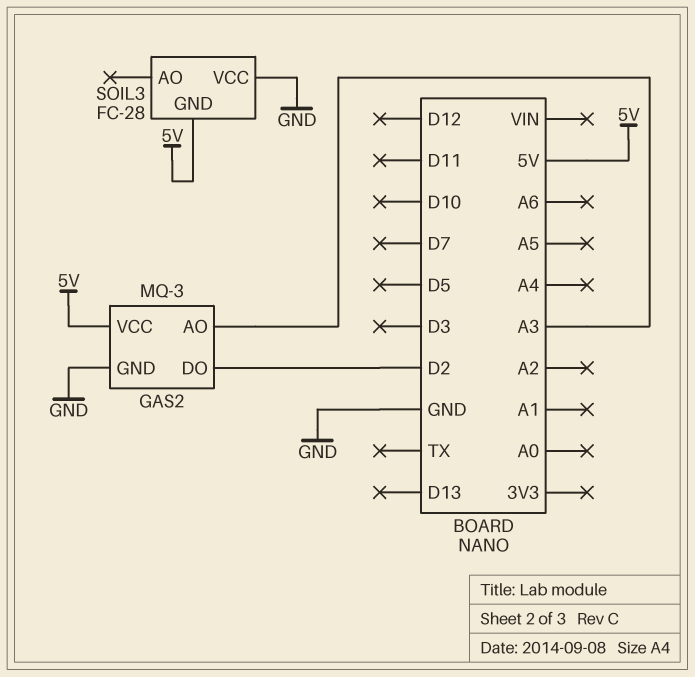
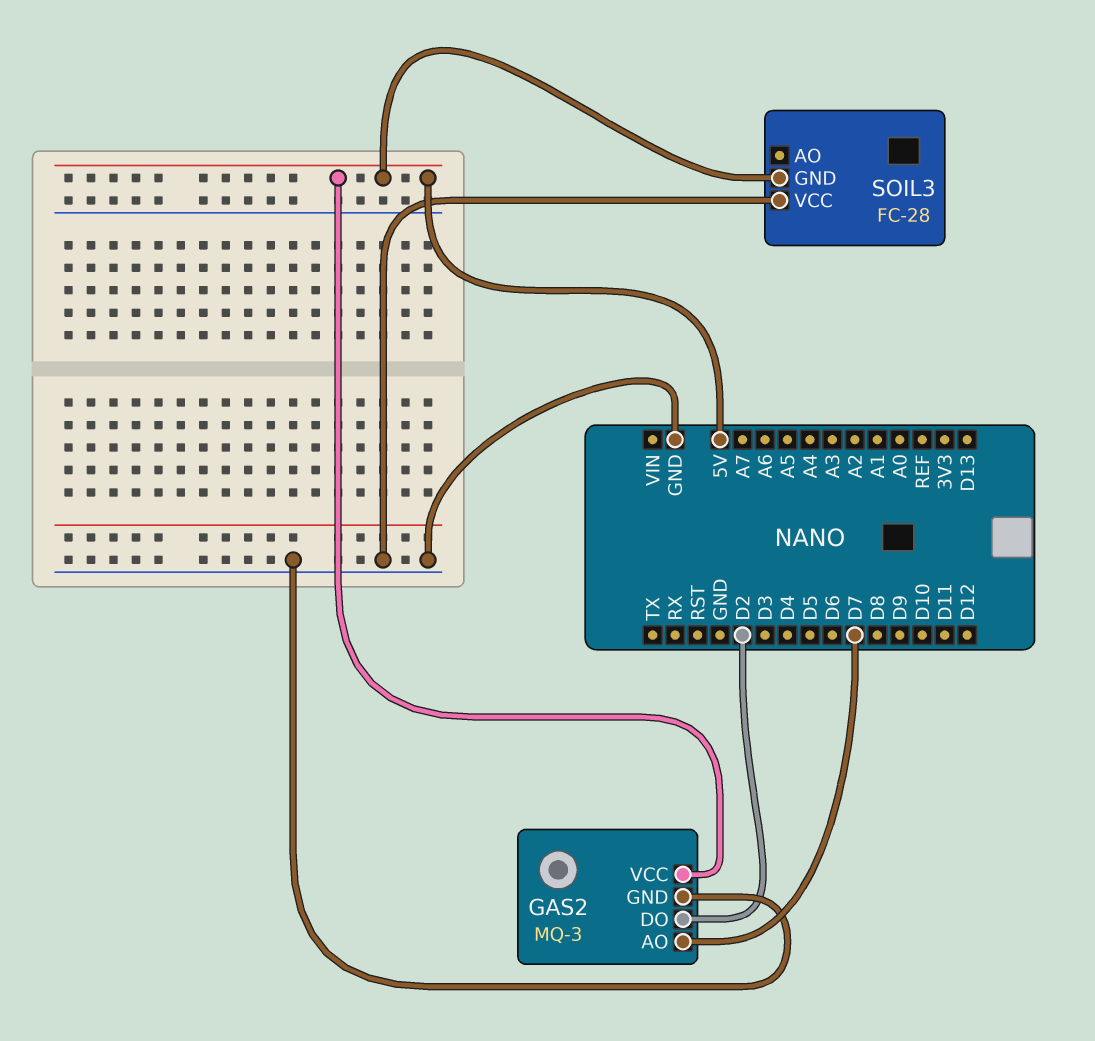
GAS2 pin AO: A3 -> D7

